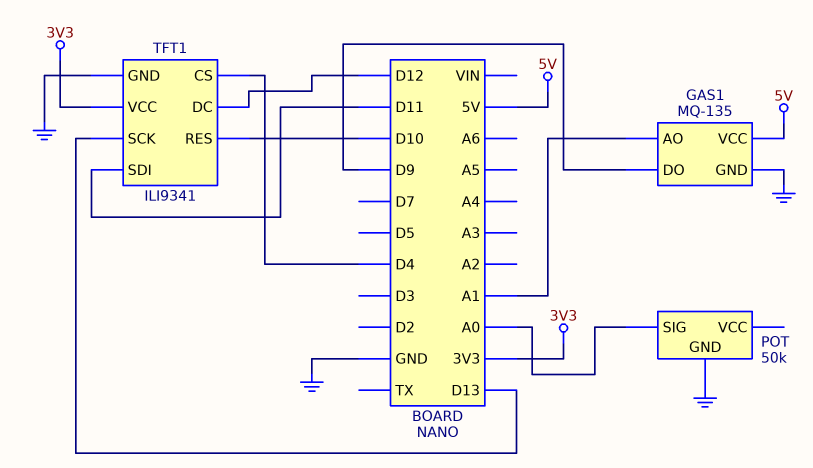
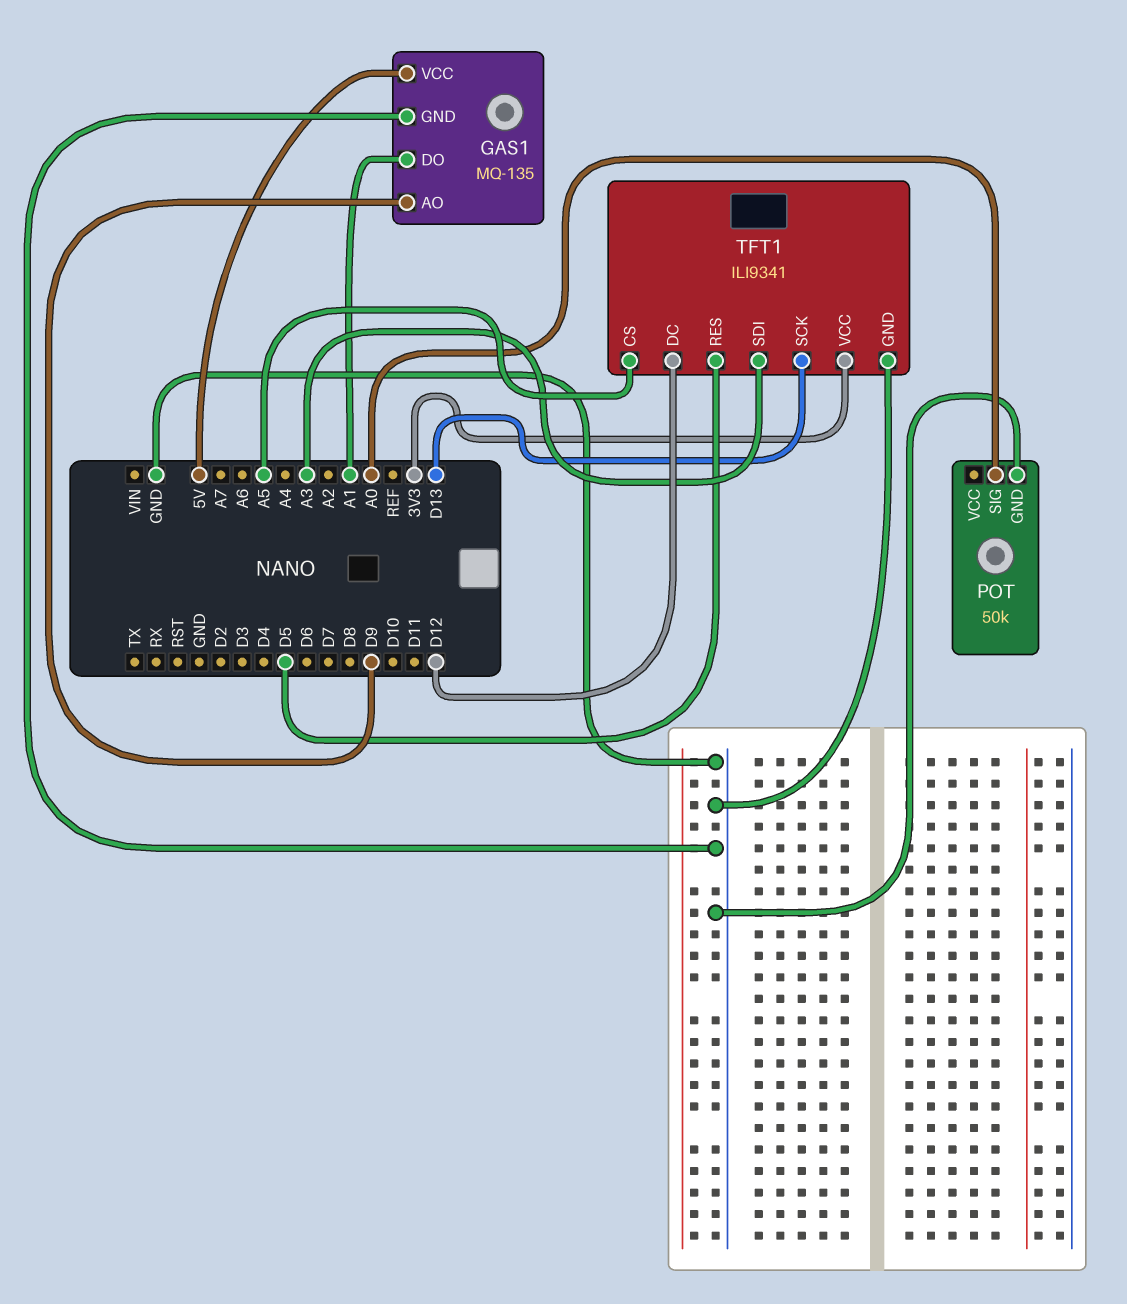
GAS1 pin AO: A1 -> D9
GAS1 pin DO: D9 -> A1
TFT1 pin CS: D4 -> A5
TFT1 pin RES: D10 -> D5
TFT1 pin SDI: D11 -> A3

